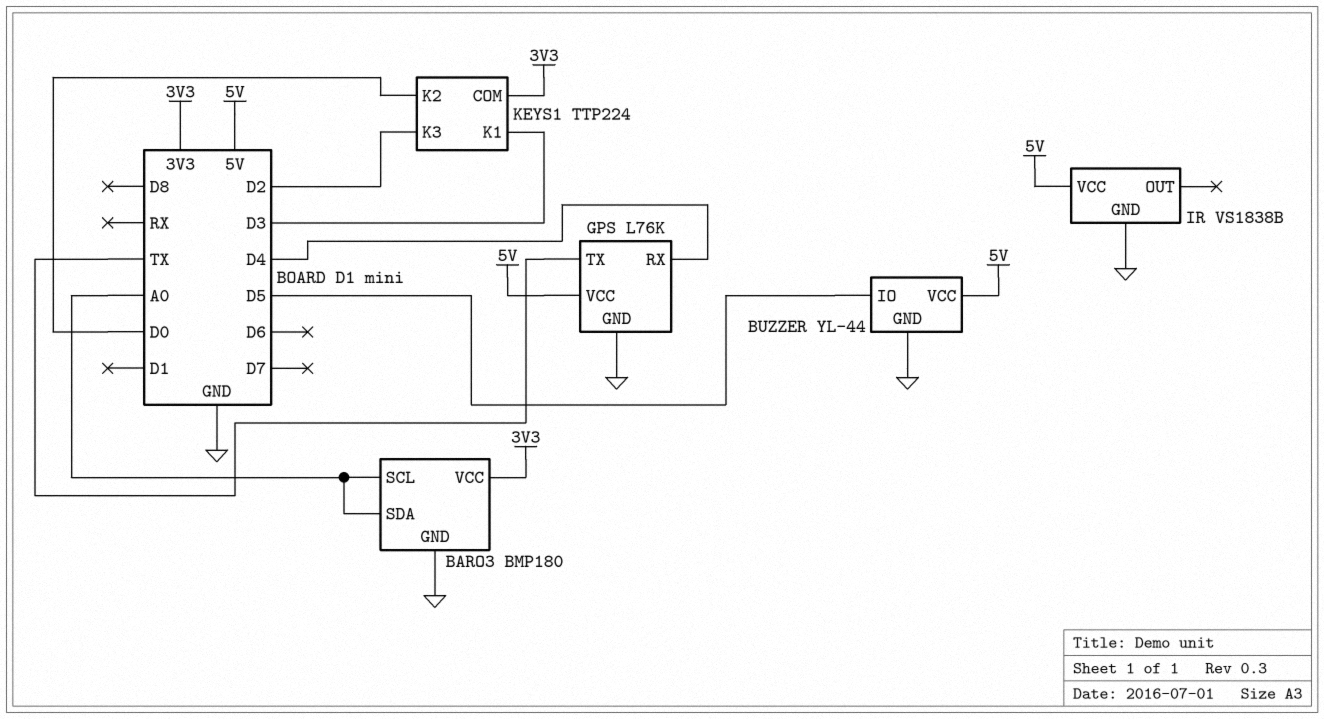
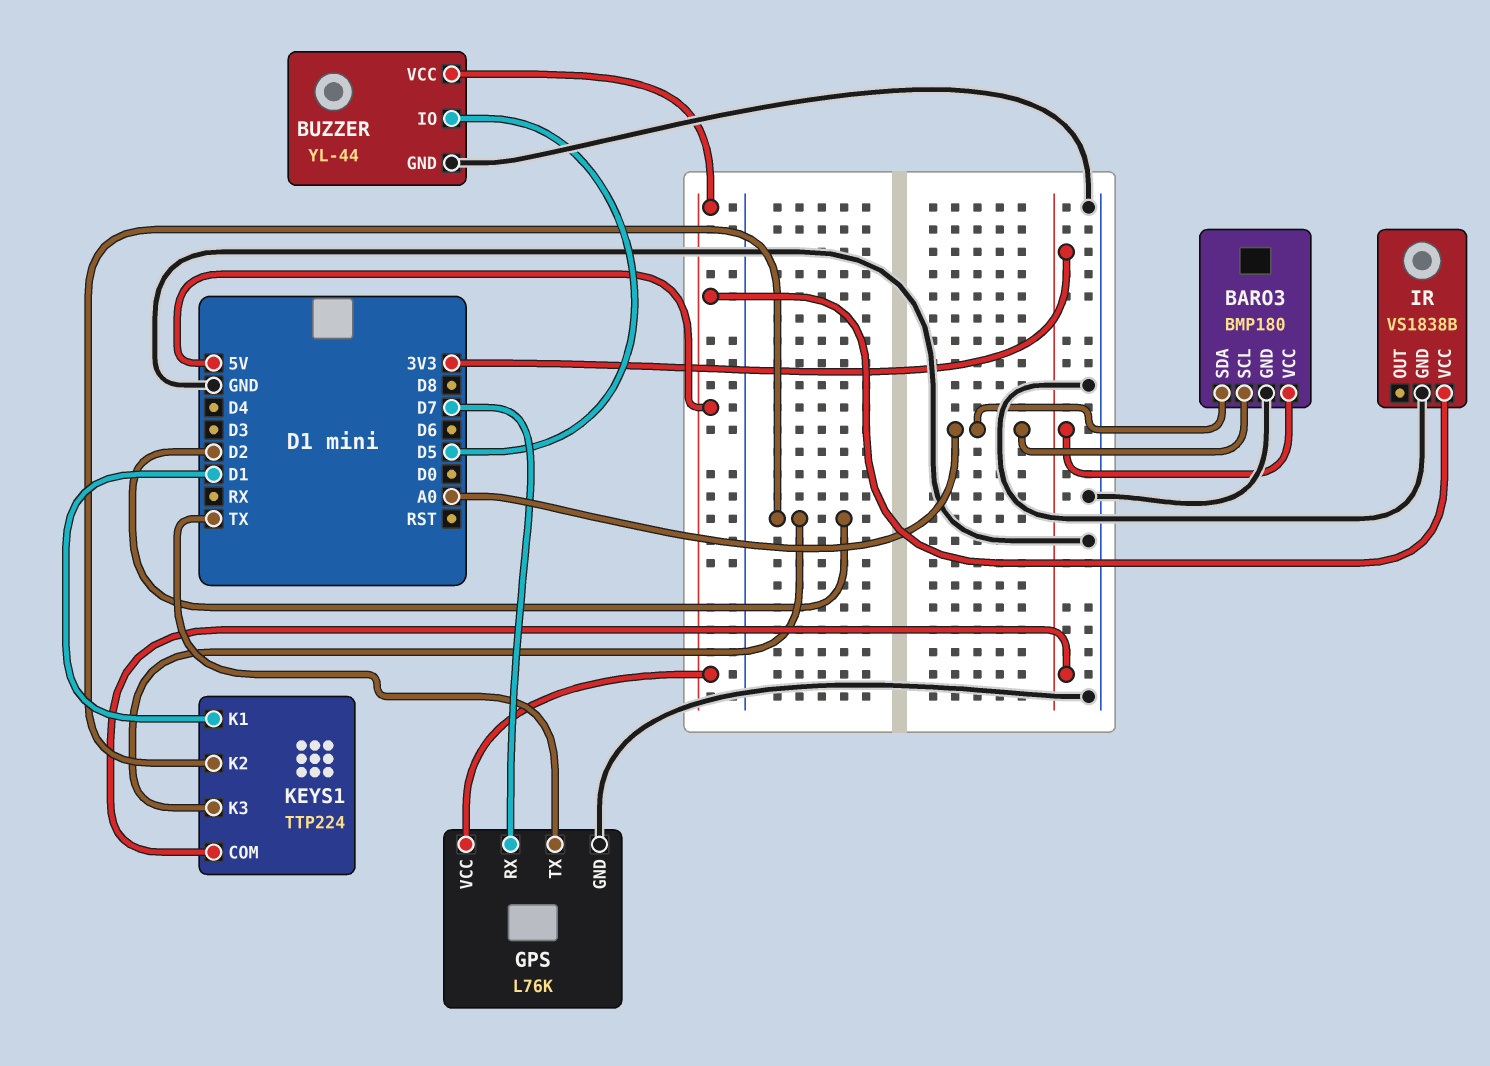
GPS pin RX: D4 -> D7
KEYS1 pin K1: D3 -> D1
KEYS1 pin K2: D0 -> D2

